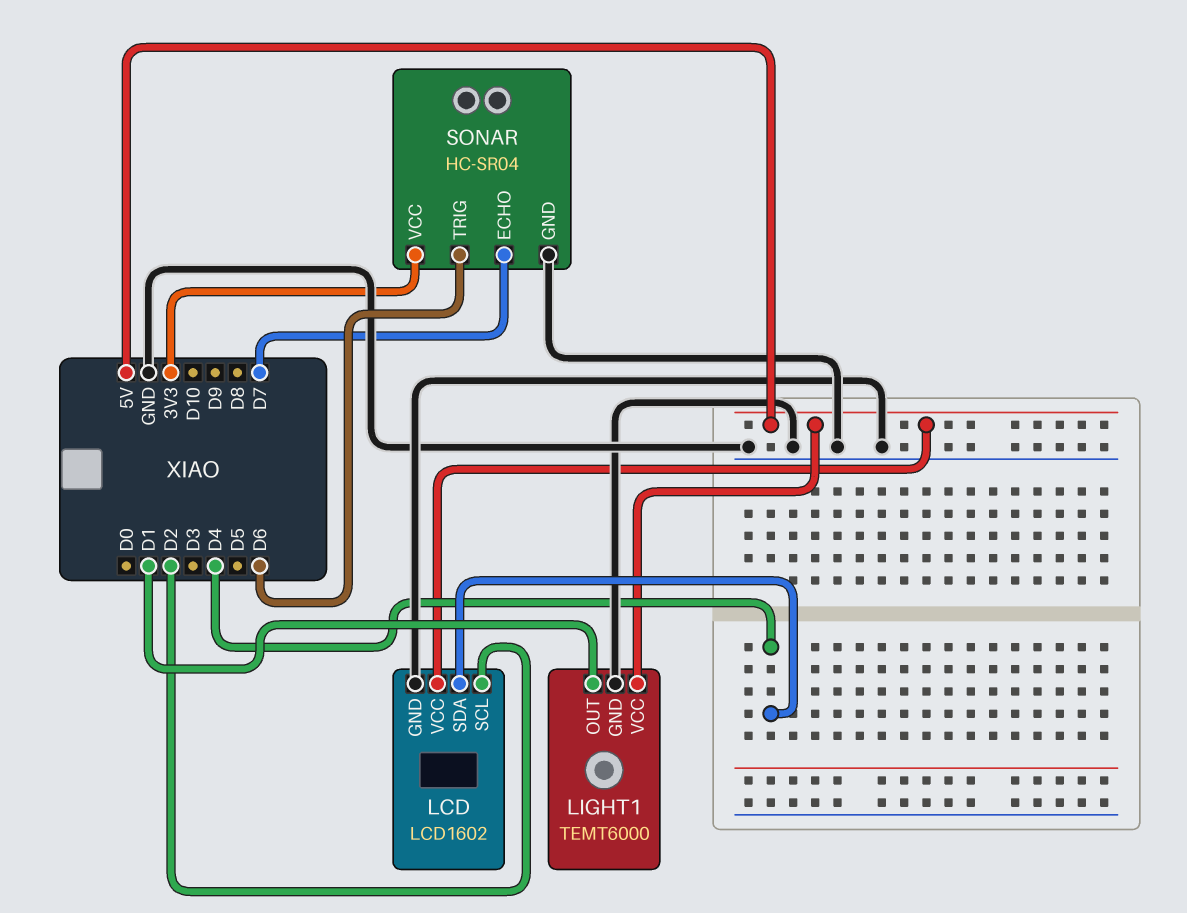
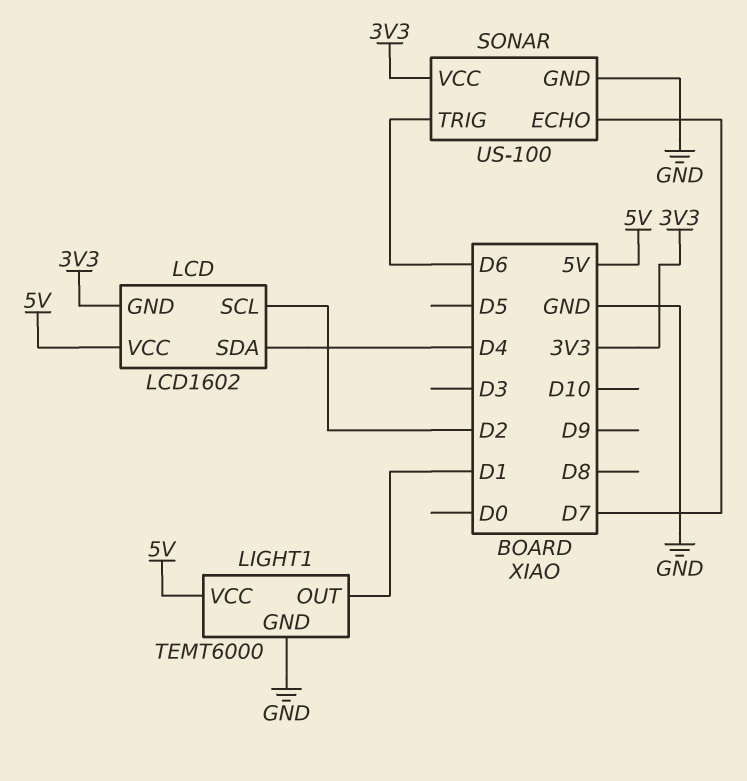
LCD pin GND: GND -> 3V3
SONAR: HC-SR04 -> US-100

